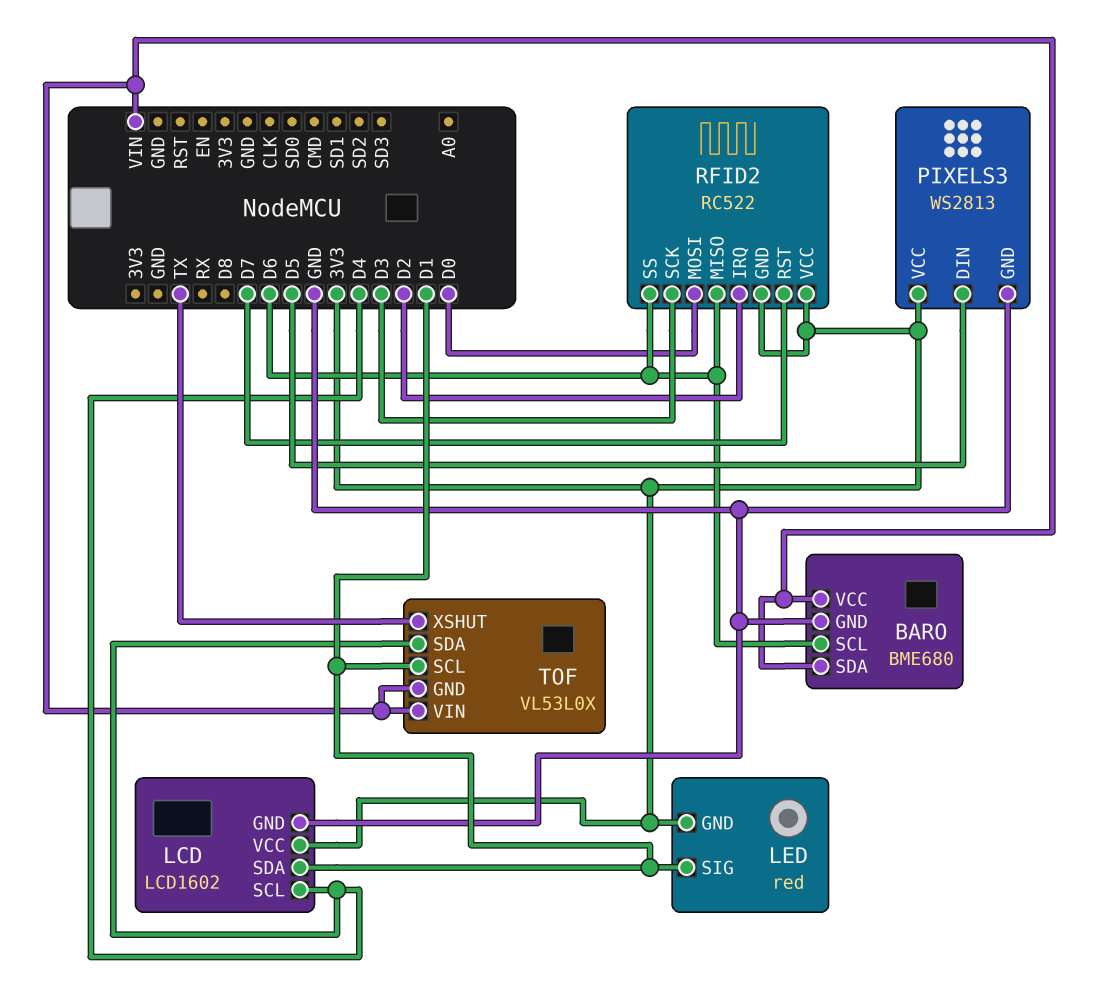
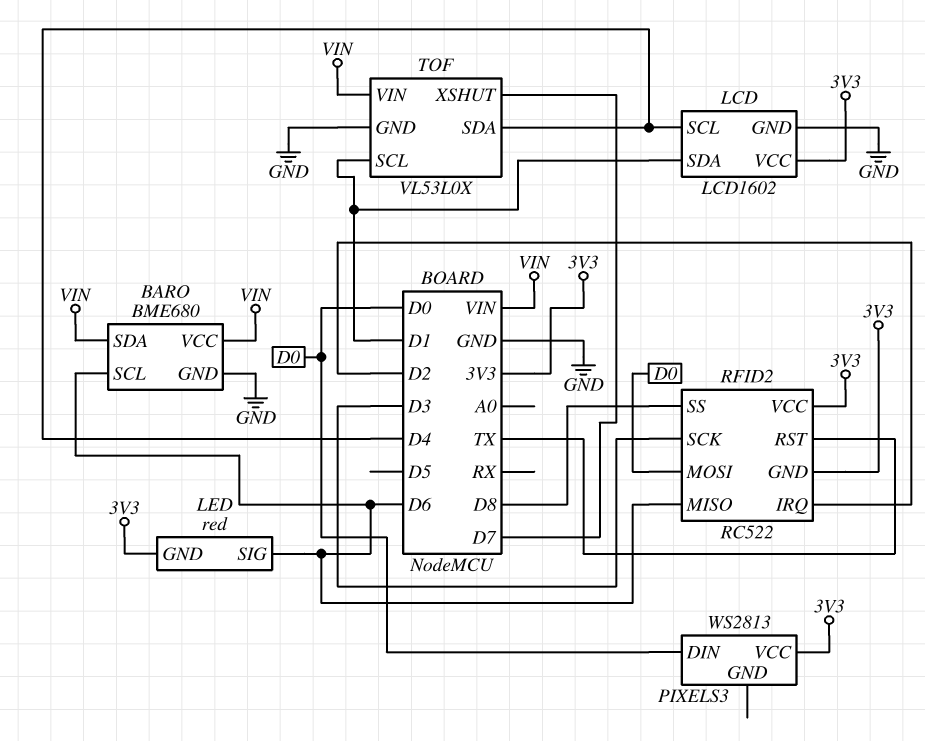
LED pin SIG: D1 -> D6
PIXELS3 pin DIN: D5 -> D0
PIXELS3 pin GND: GND -> none
RFID2 pin RST: D7 -> TX
RFID2 pin SS: D6 -> D8
TOF pin GND: VIN -> GND
TOF pin XSHUT: TX -> D7

